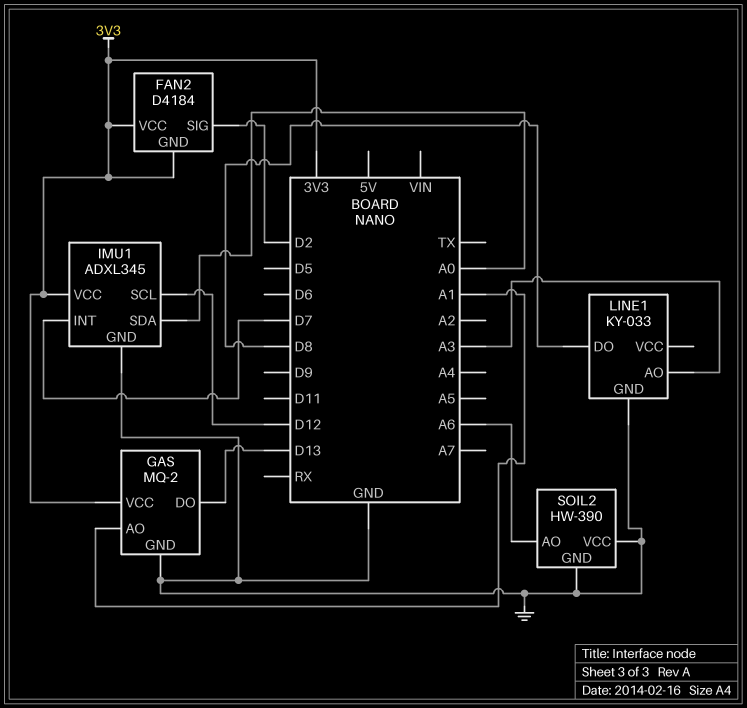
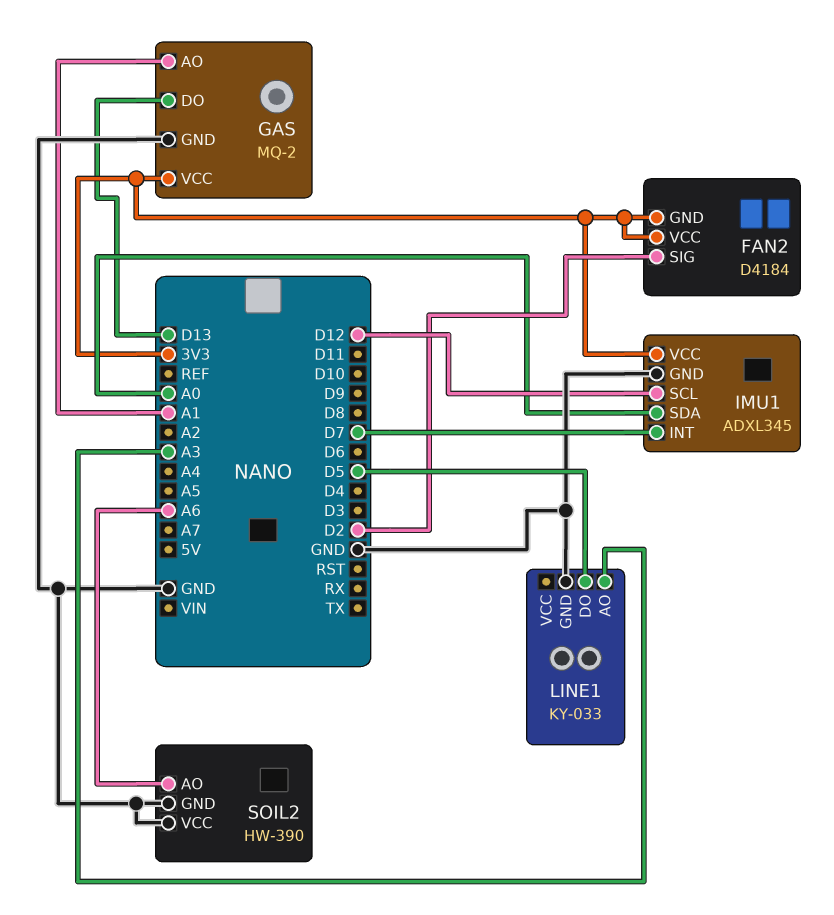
LINE1 pin DO: D8 -> D5

